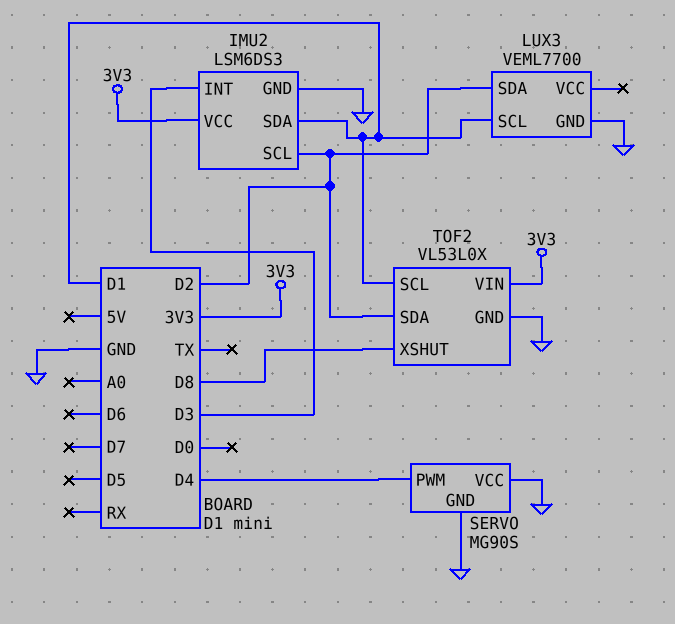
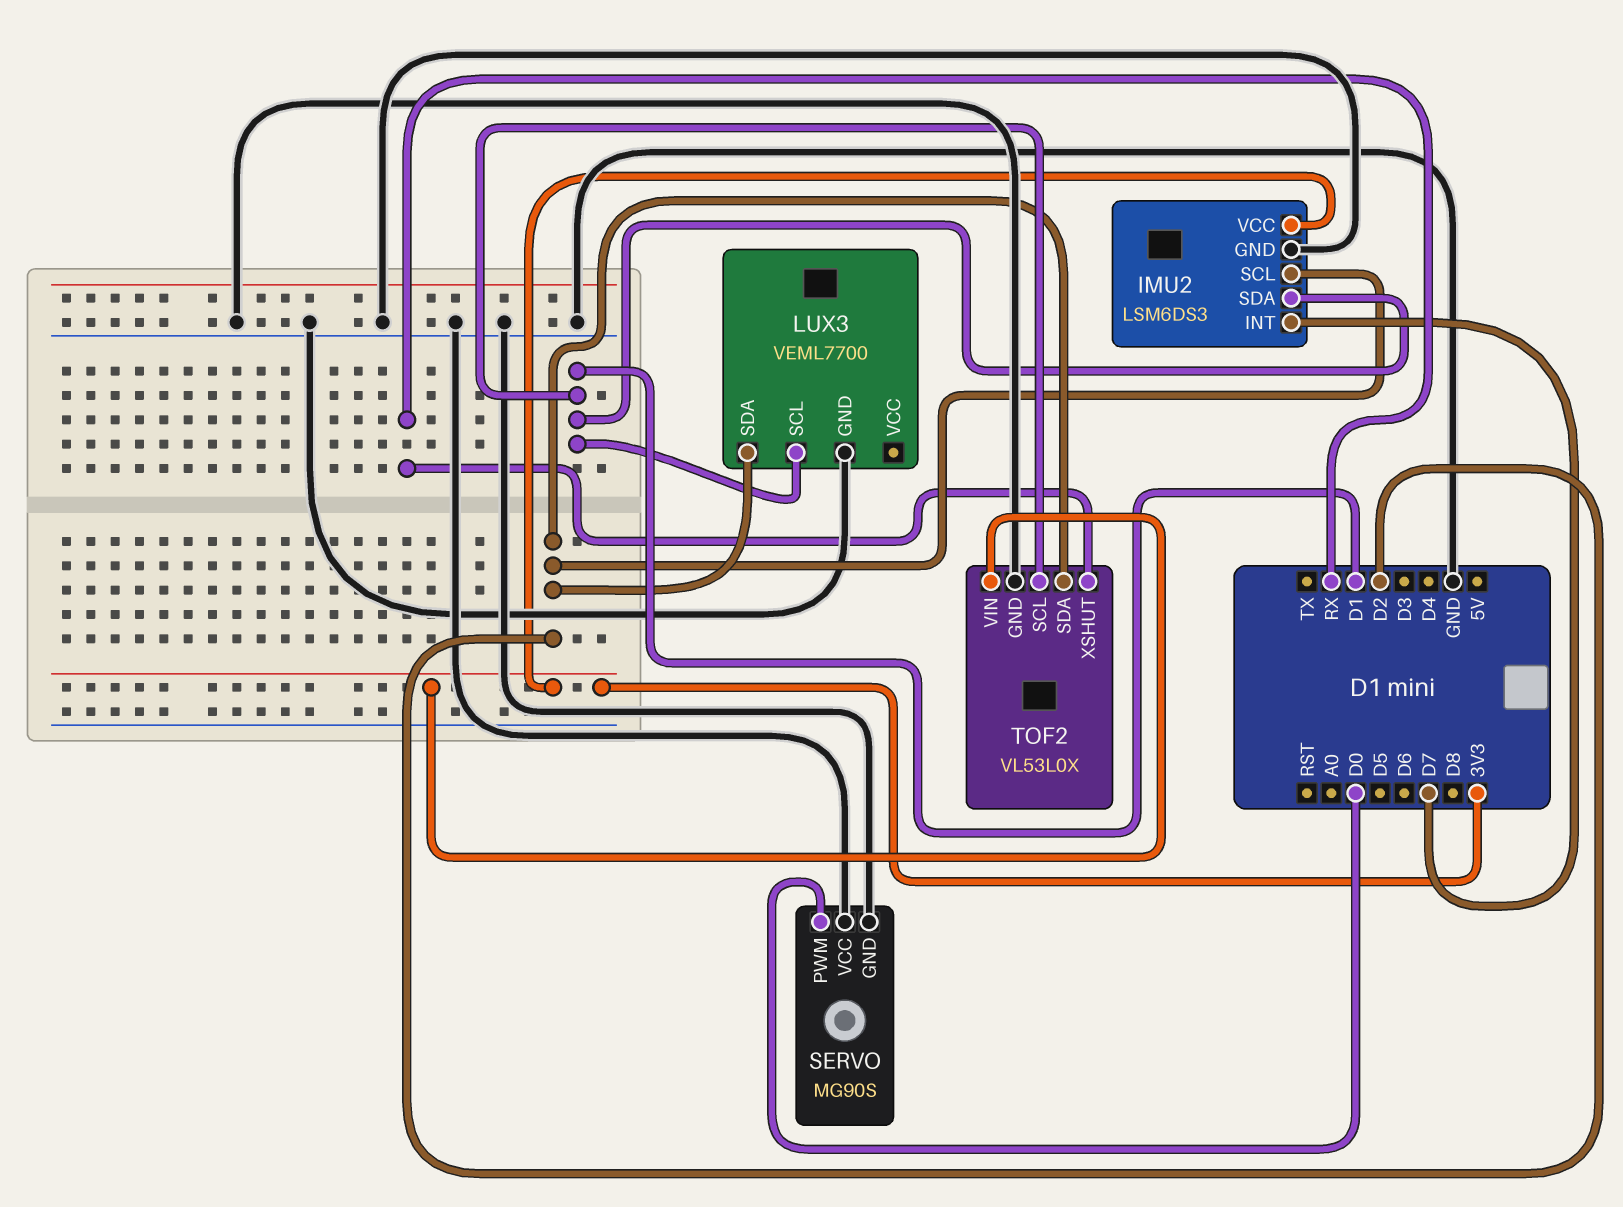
IMU2 pin INT: D3 -> D7
SERVO pin PWM: D4 -> D0
TOF2 pin XSHUT: D8 -> RX

